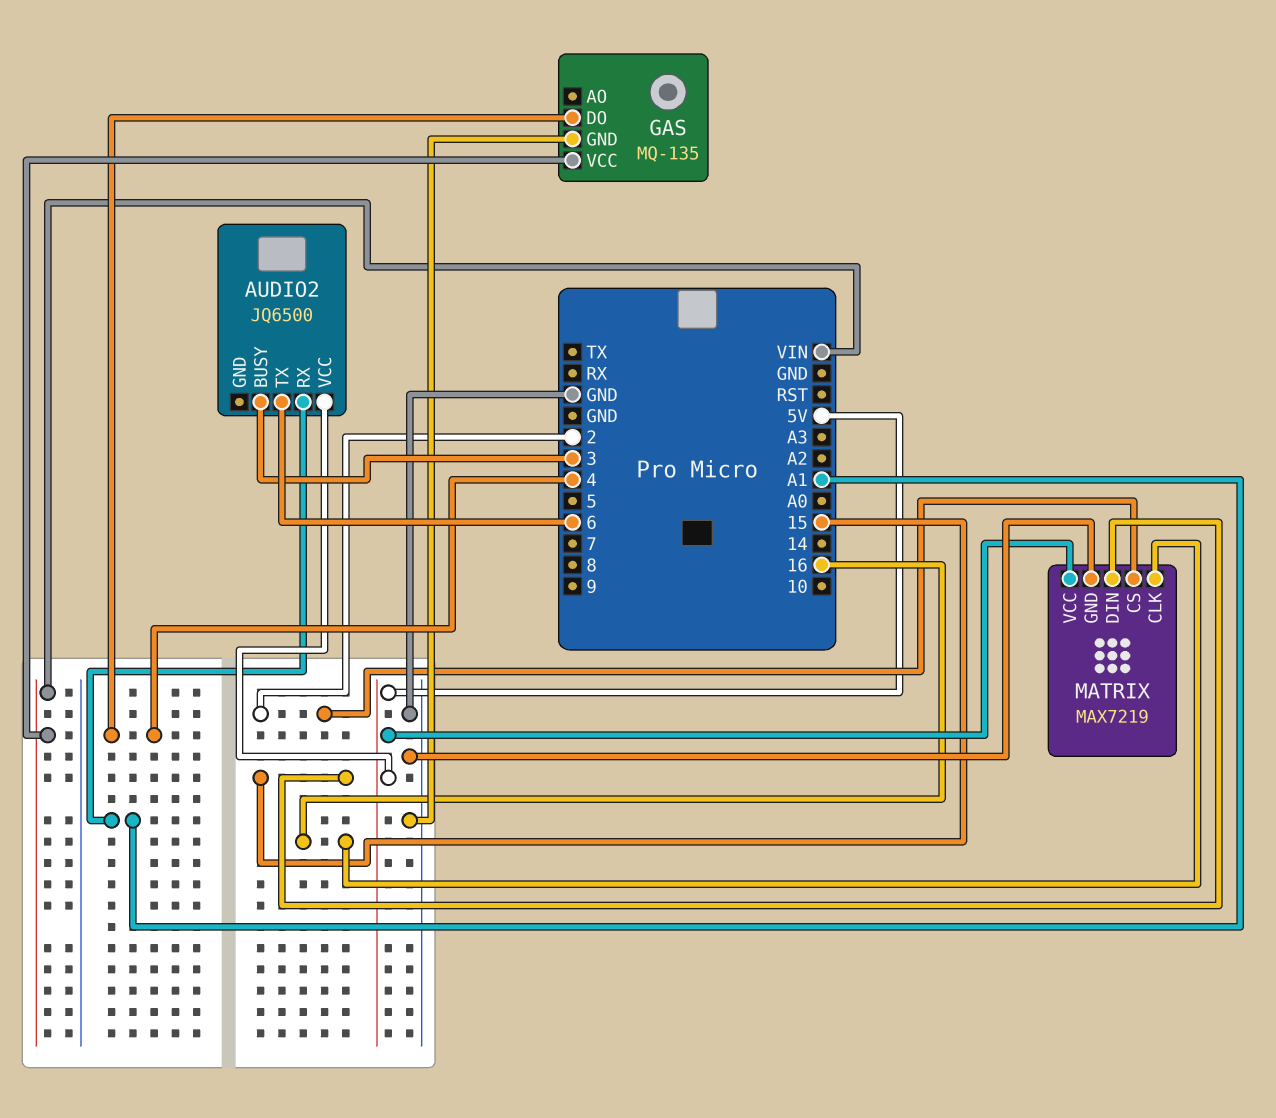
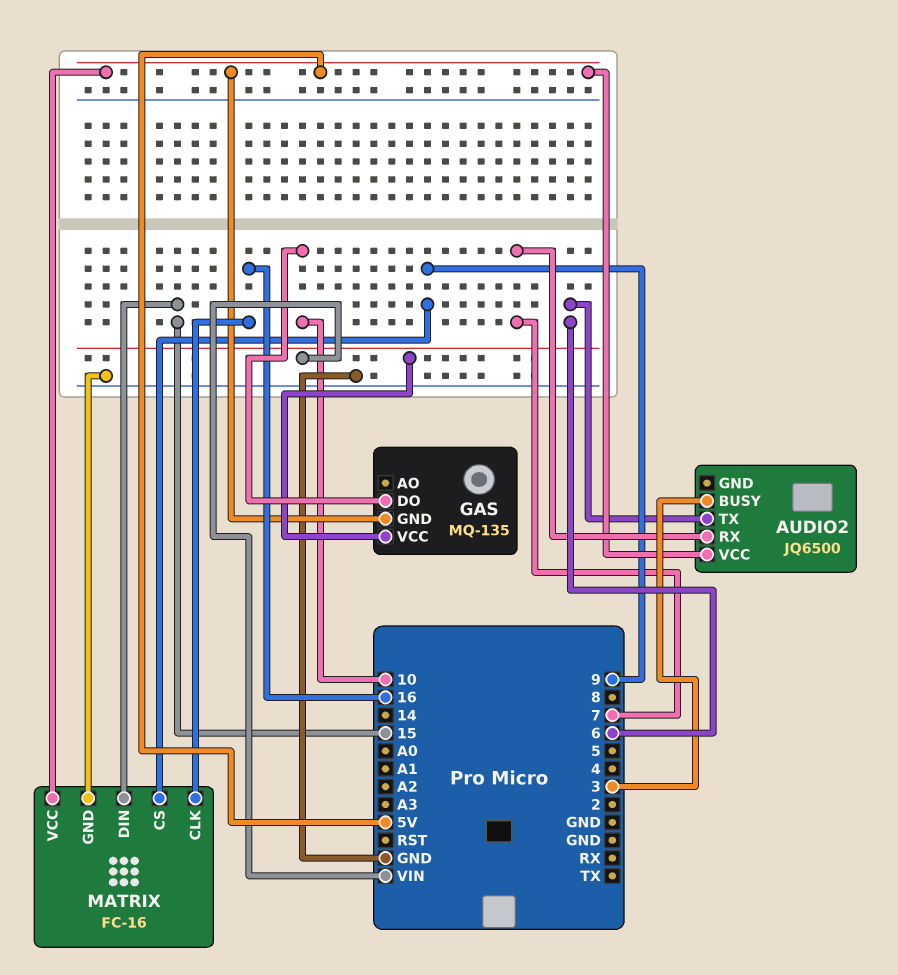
AUDIO2 pin RX: A1 -> 7
GAS pin DO: 4 -> 10
GAS pin GND: GND -> 5V
MATRIX: MAX7219 -> FC-16
MATRIX pin CS: 2 -> 9

